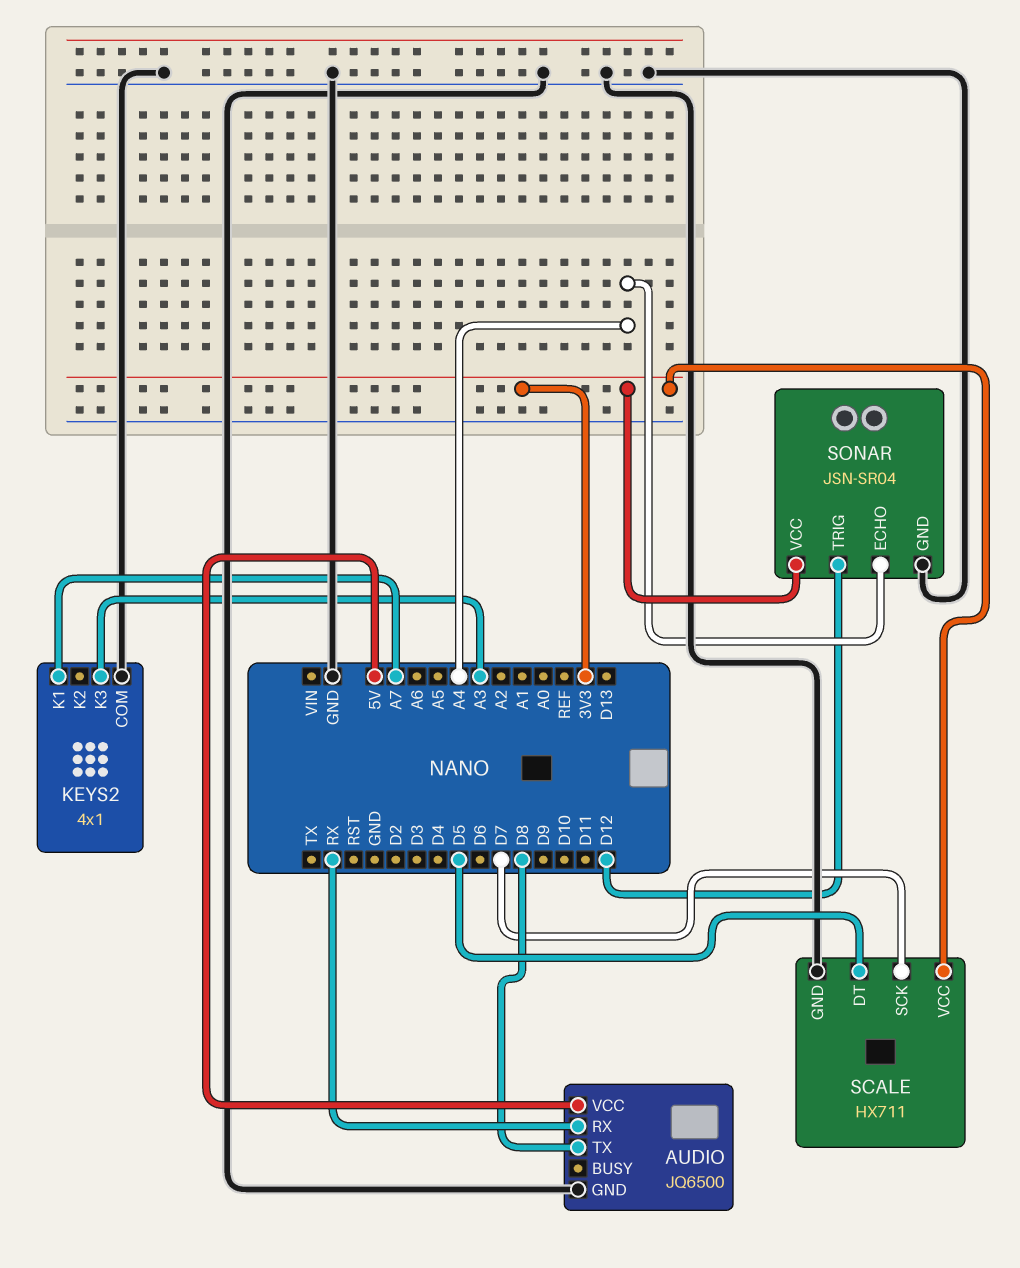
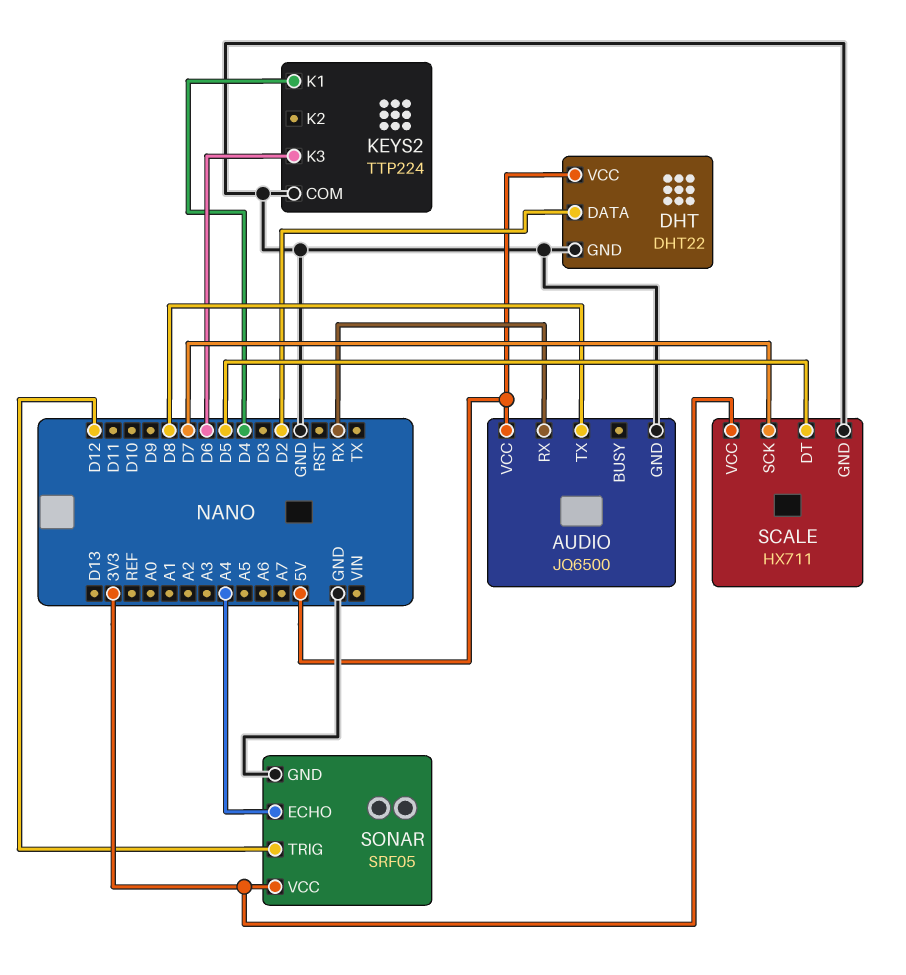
DHT: none -> DHT22
DHT pin DATA: none -> D2
DHT pin GND: none -> GND
DHT pin VCC: none -> 5V
KEYS2: 4x1 -> TTP224
KEYS2 pin K1: A7 -> D4
KEYS2 pin K3: A3 -> D6
SONAR: JSN-SR04 -> SRF05

